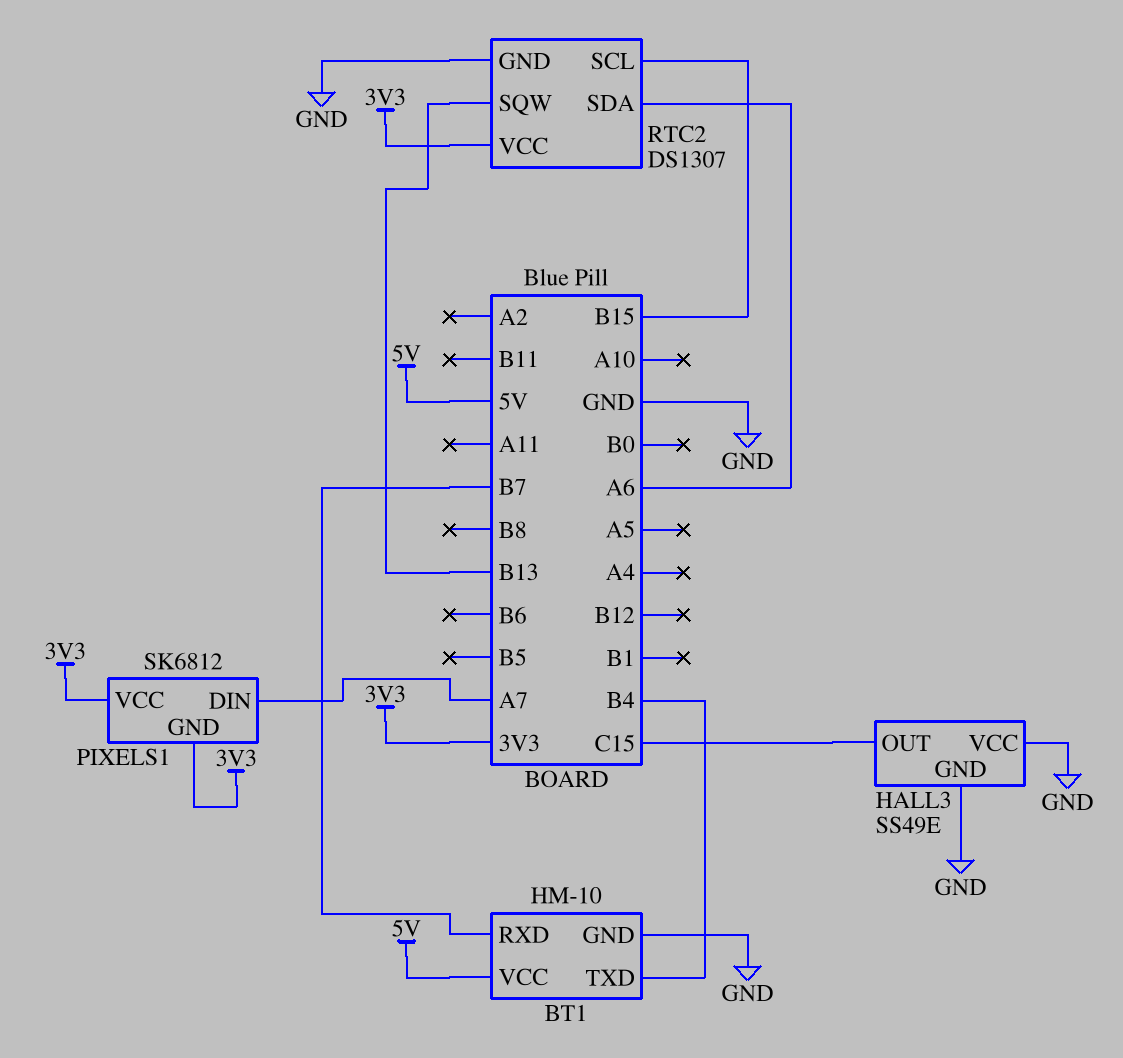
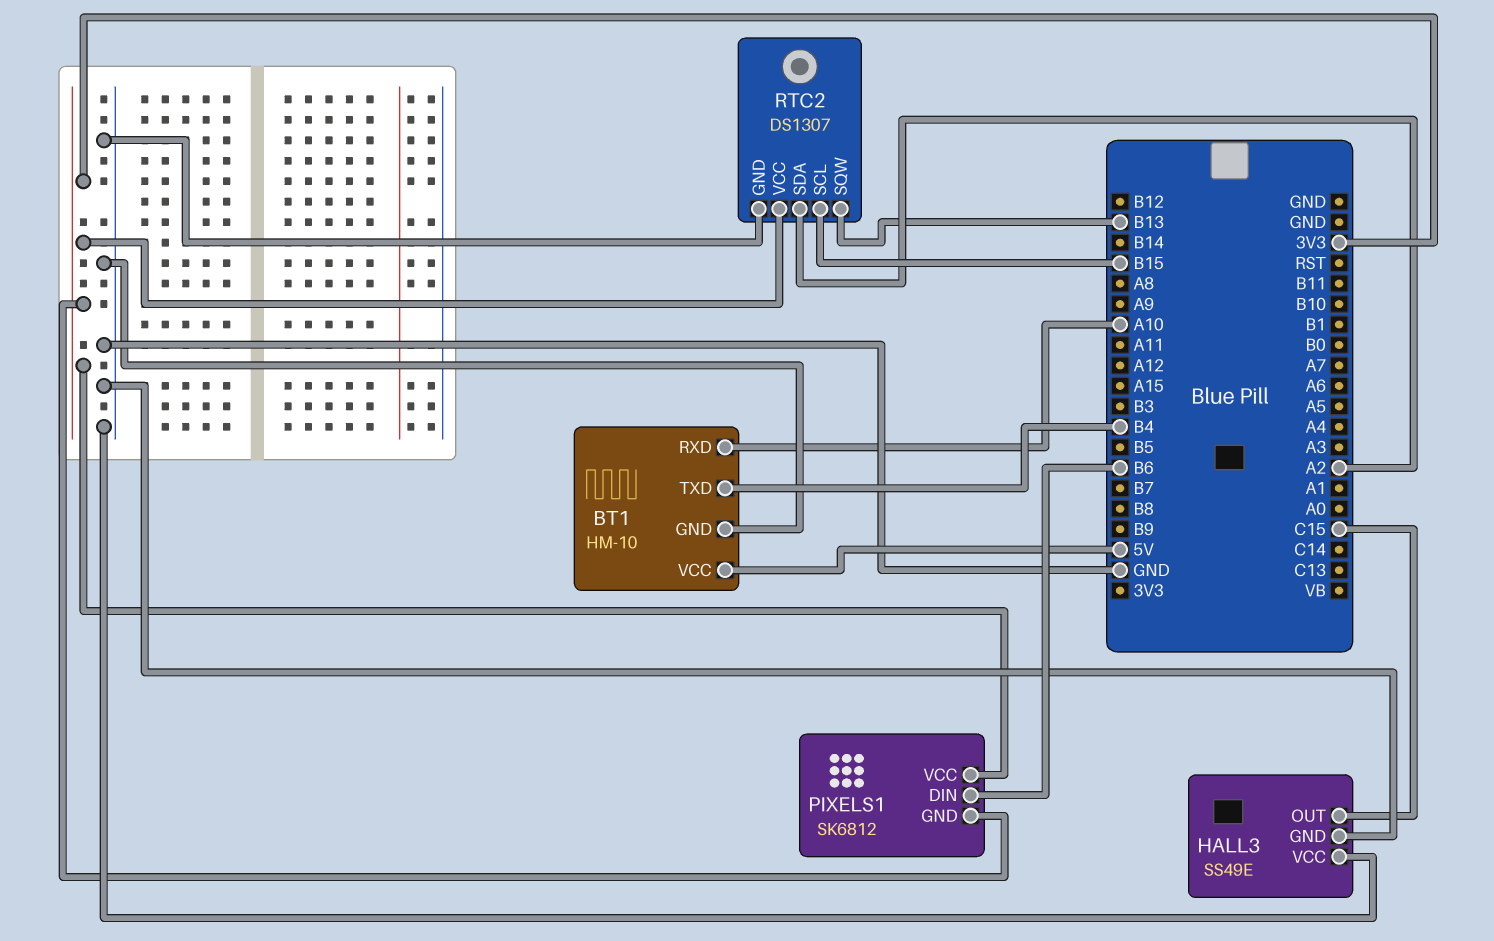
BT1 pin RXD: B7 -> A10
PIXELS1 pin DIN: A7 -> B6
RTC2 pin SDA: A6 -> A2

